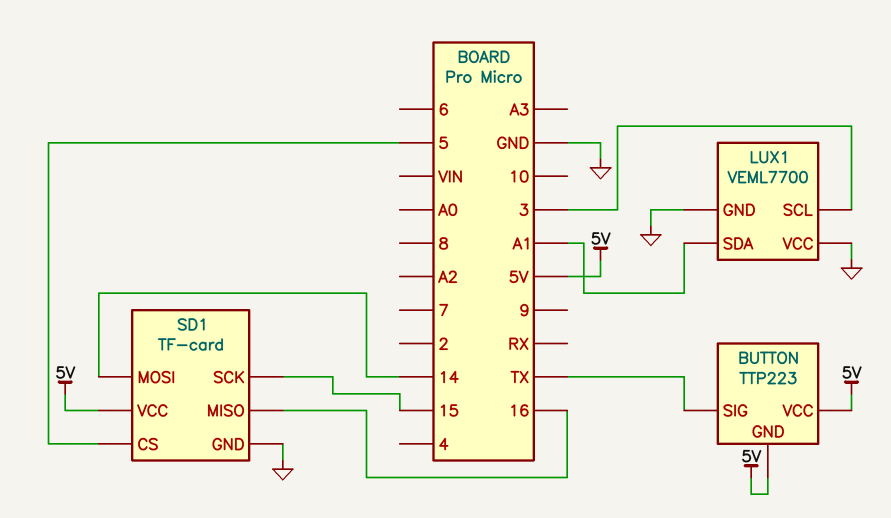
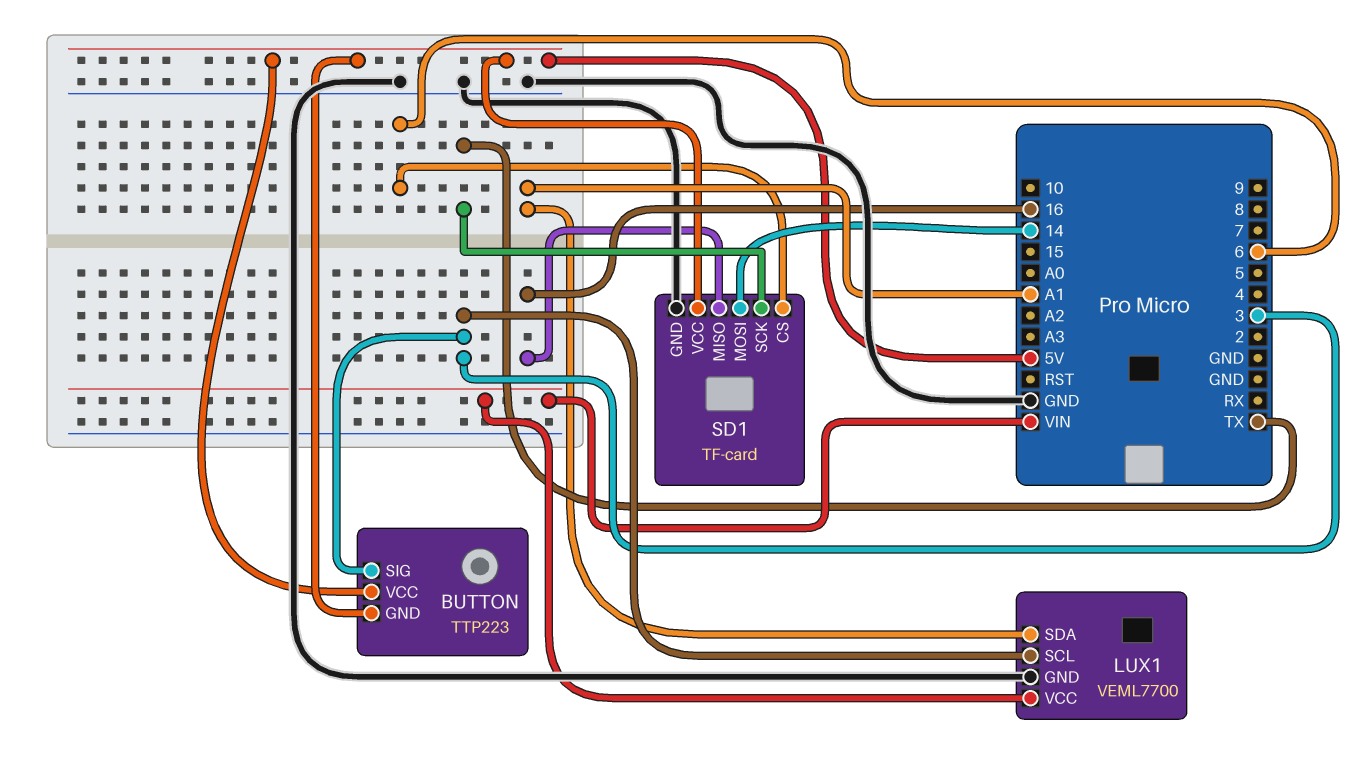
BUTTON pin SIG: TX -> 3
LUX1 pin VCC: GND -> VIN
SD1 pin CS: 5 -> 6
SD1 pin SCK: 15 -> TX

